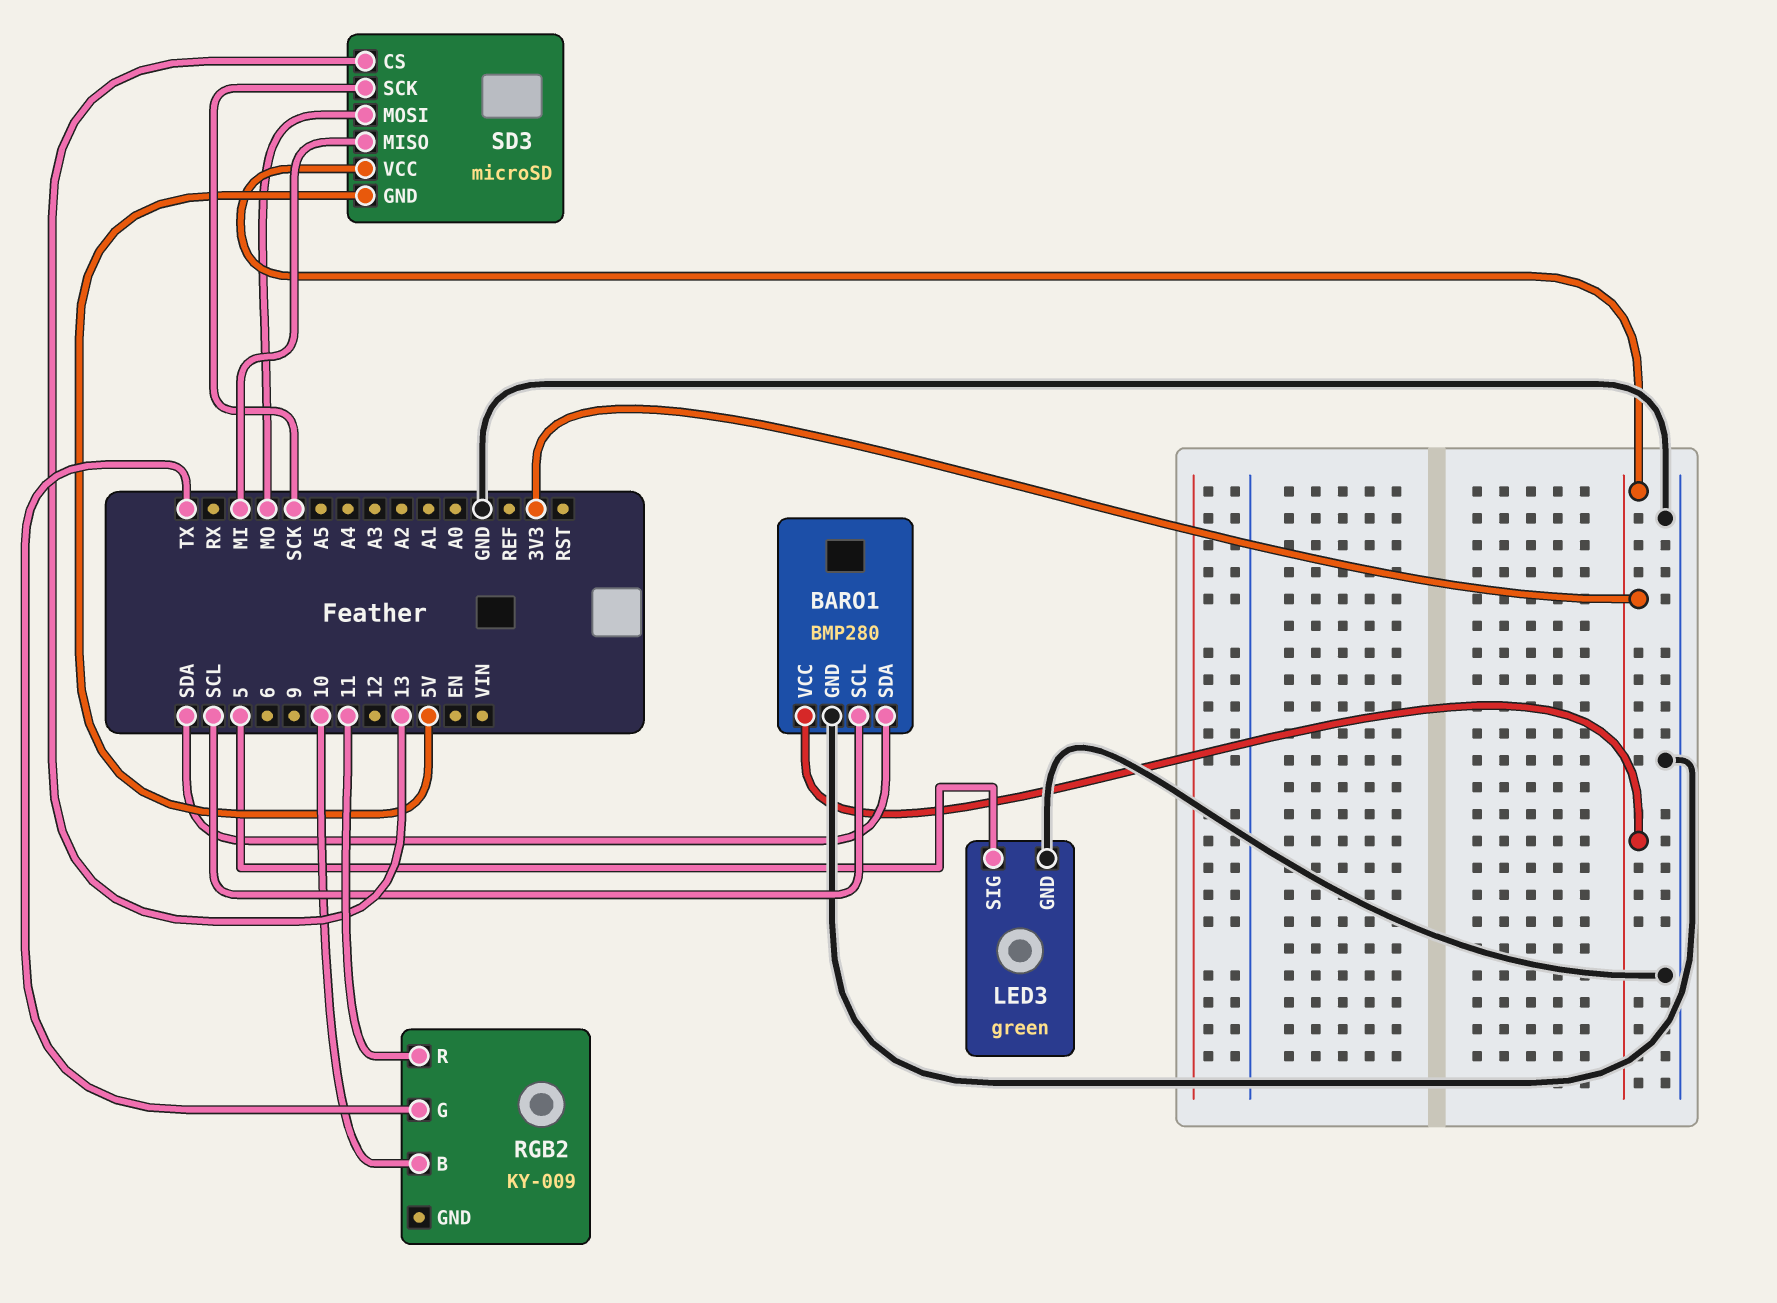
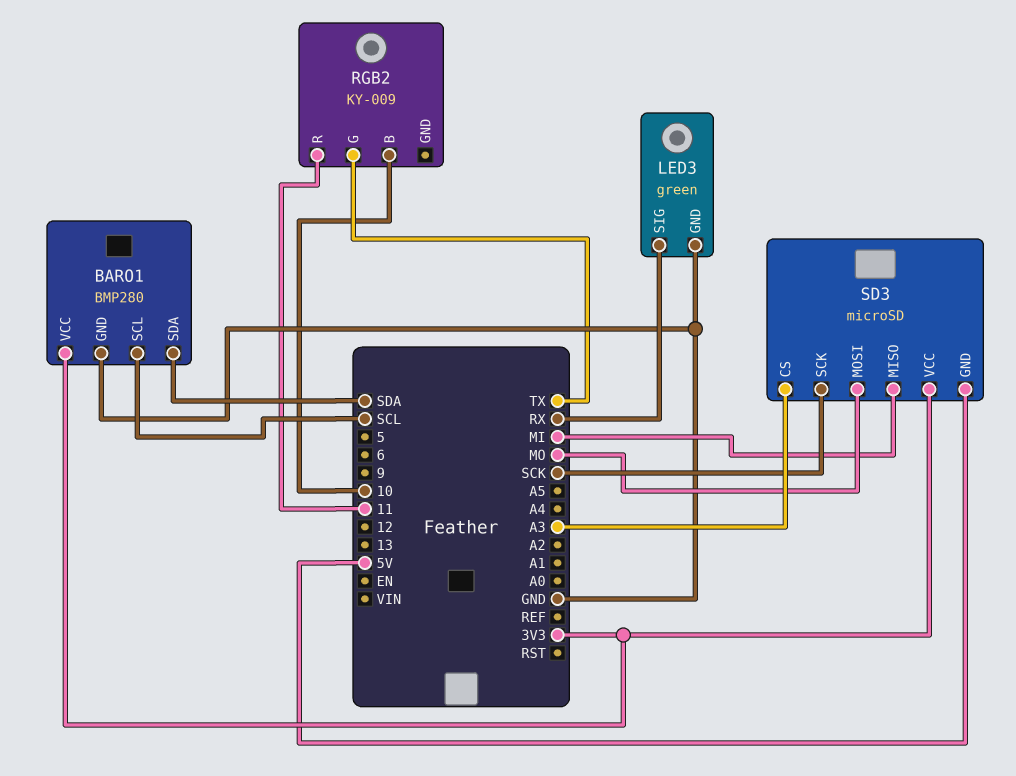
LED3 pin SIG: 5 -> RX
SD3 pin CS: 13 -> A3

